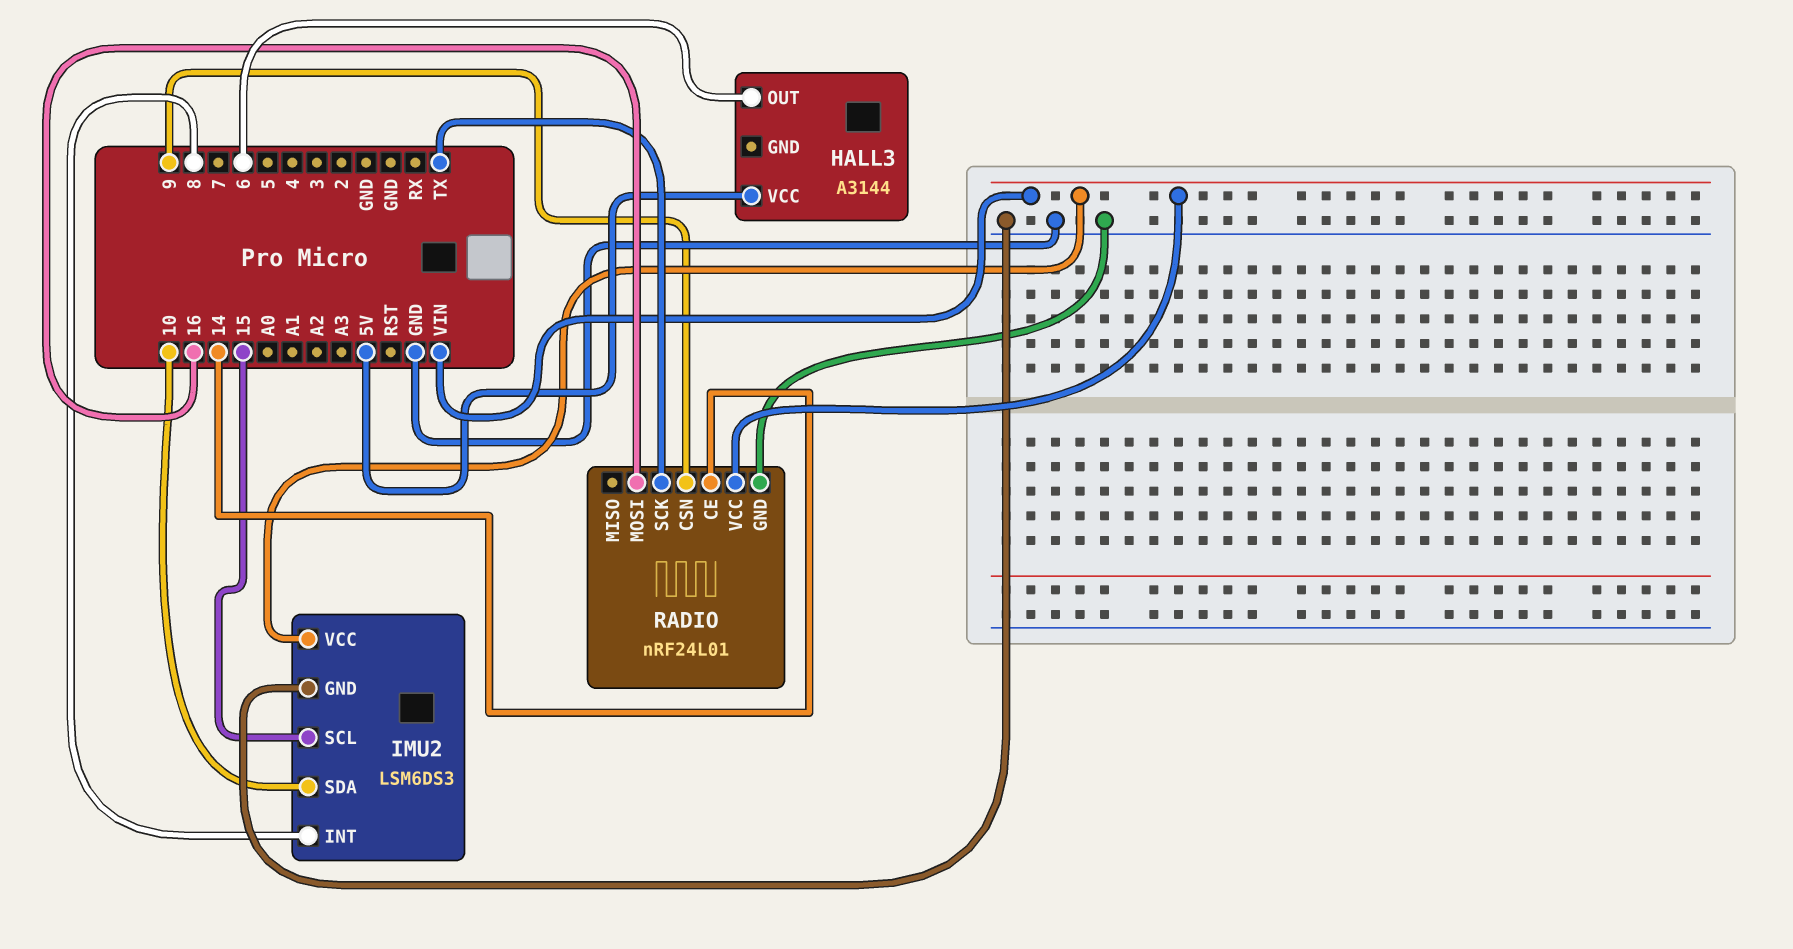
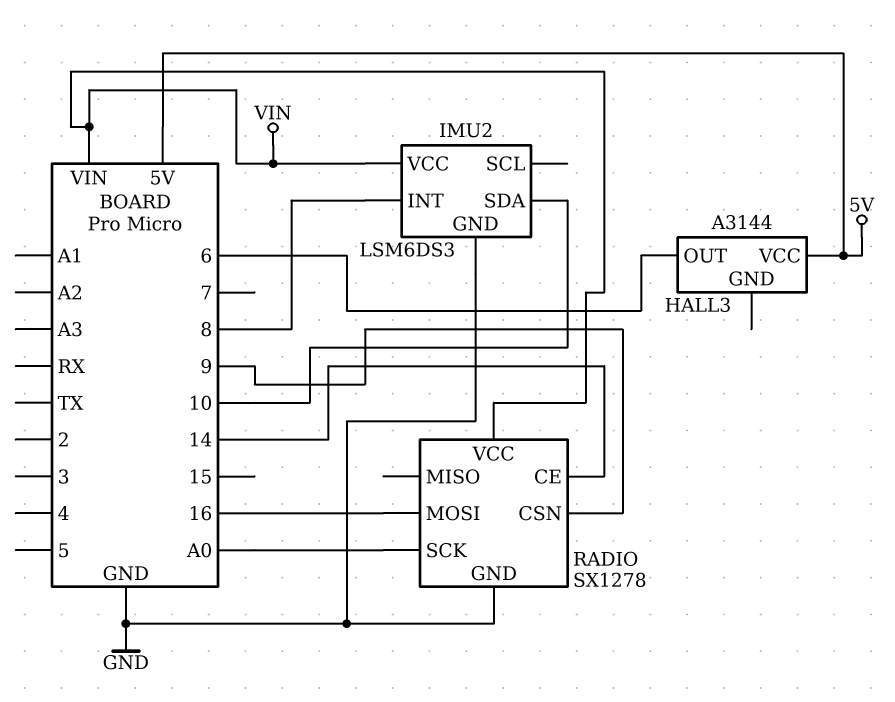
IMU2 pin SCL: 15 -> none
RADIO: nRF24L01 -> SX1278
RADIO pin SCK: TX -> A0

